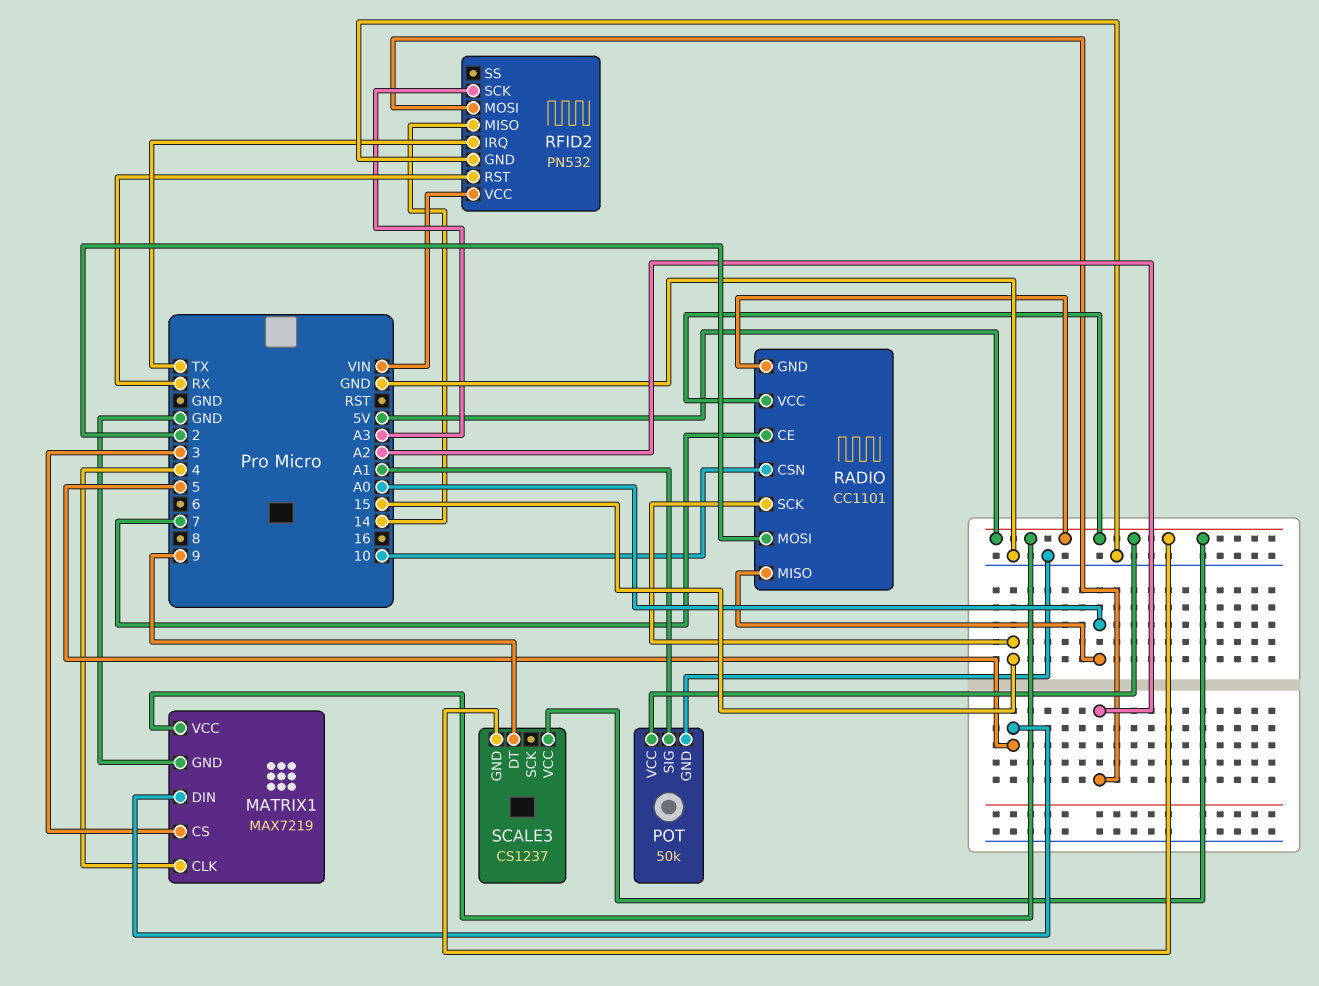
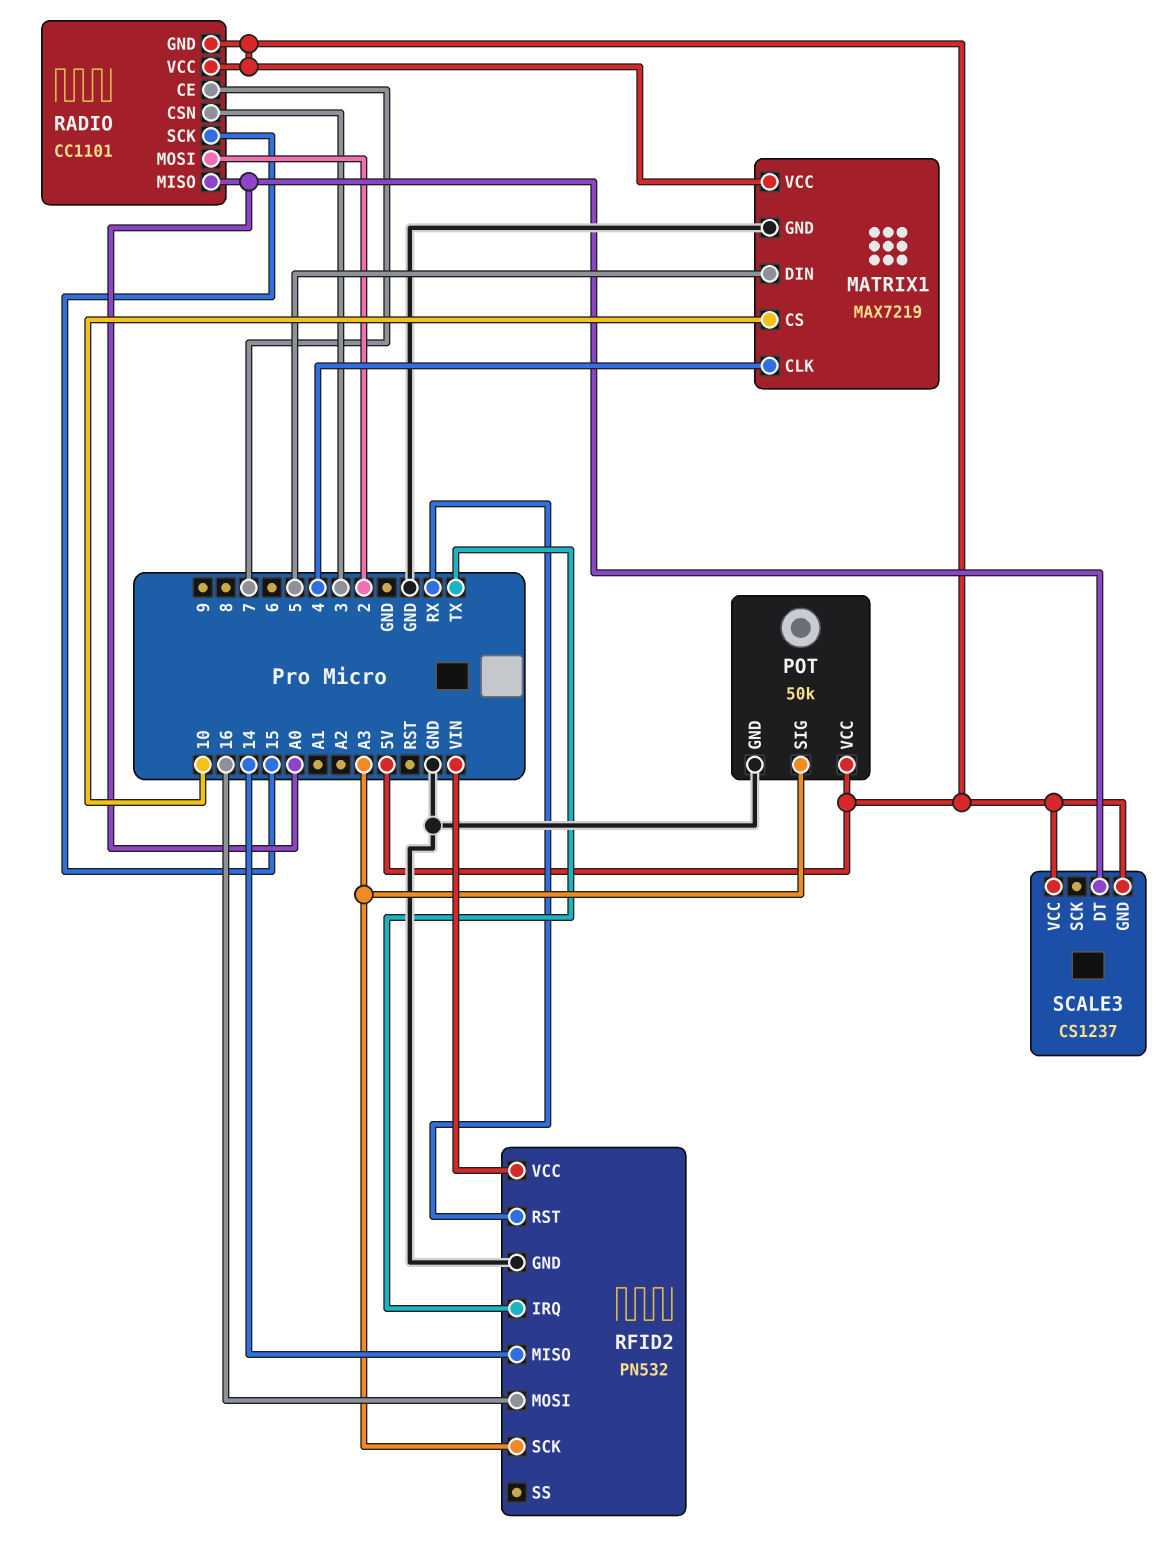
MATRIX1 pin CS: 3 -> 10
POT pin SIG: A1 -> A3
RADIO pin CSN: 10 -> 3
RFID2 pin MOSI: A2 -> 16
SCALE3 pin DT: 9 -> A0

